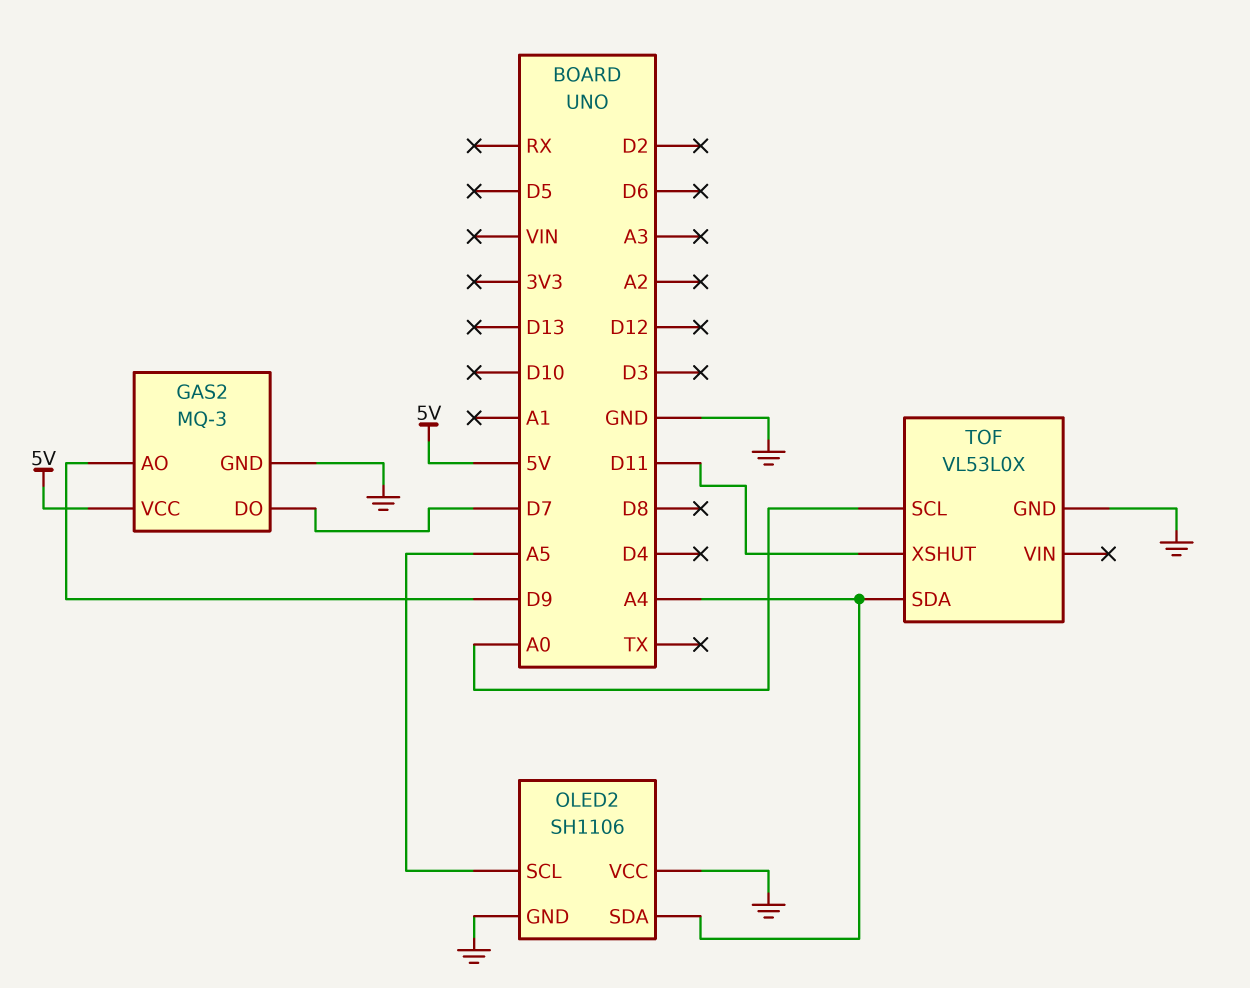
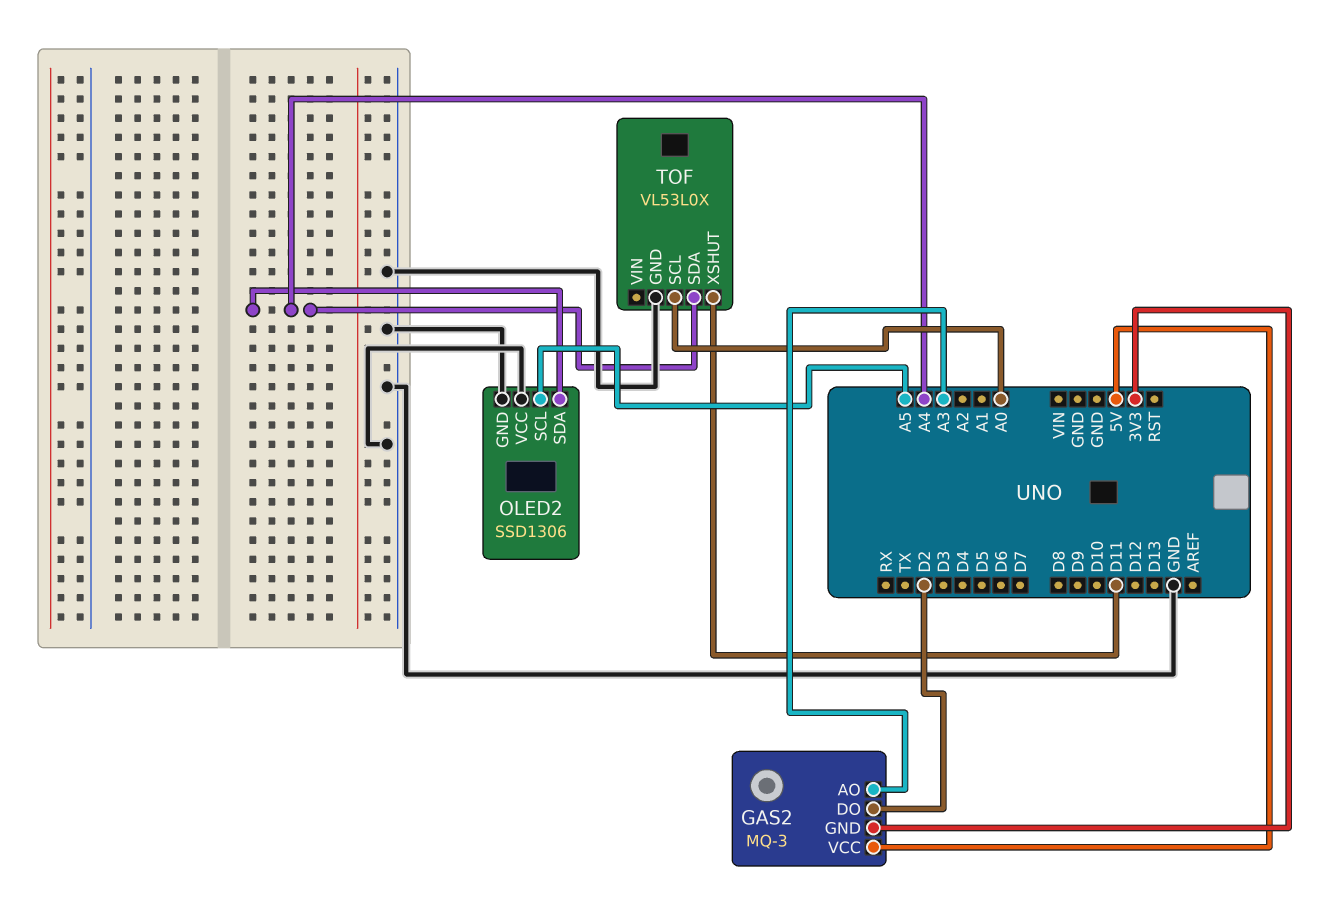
GAS2 pin AO: D9 -> A3
GAS2 pin DO: D7 -> D2
GAS2 pin GND: GND -> 3V3
OLED2: SH1106 -> SSD1306

